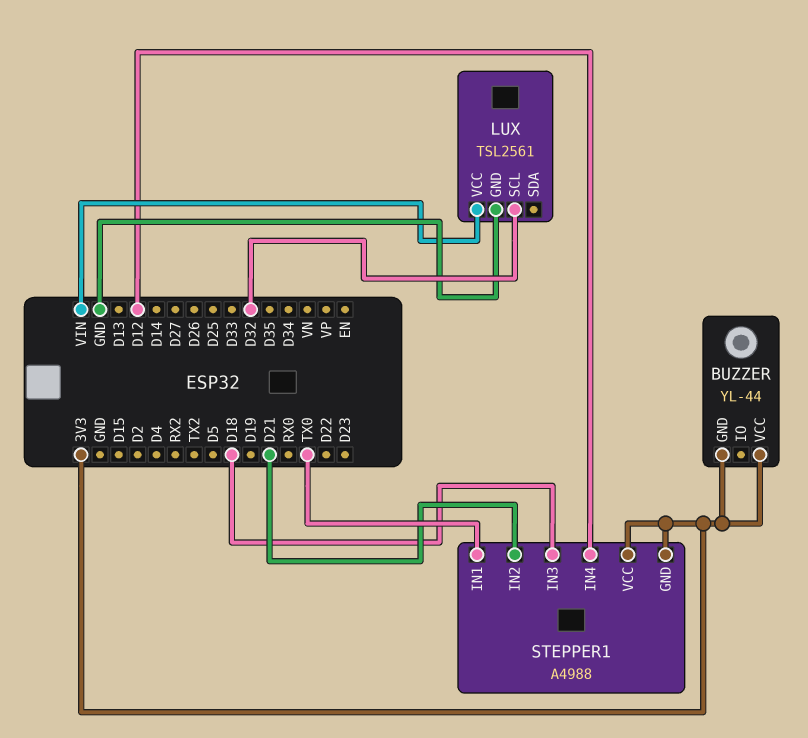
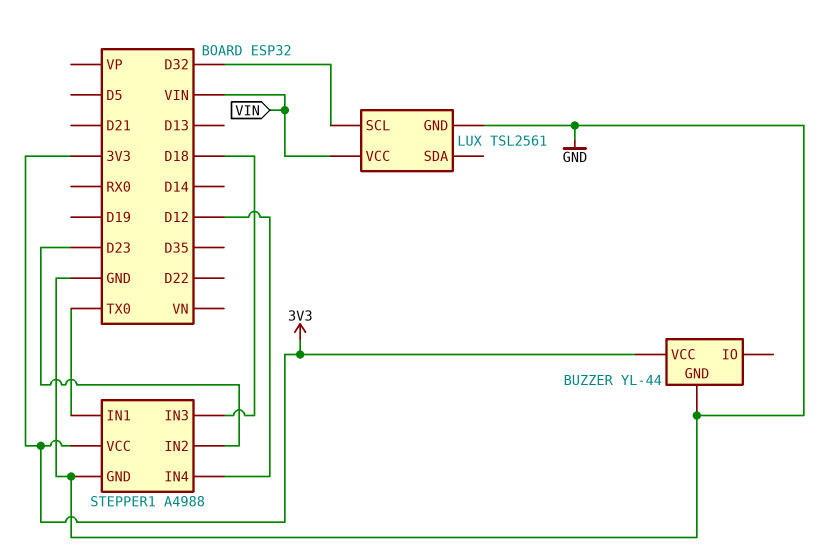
BUZZER pin GND: 3V3 -> GND
STEPPER1 pin GND: 3V3 -> GND
STEPPER1 pin IN2: D21 -> D23

